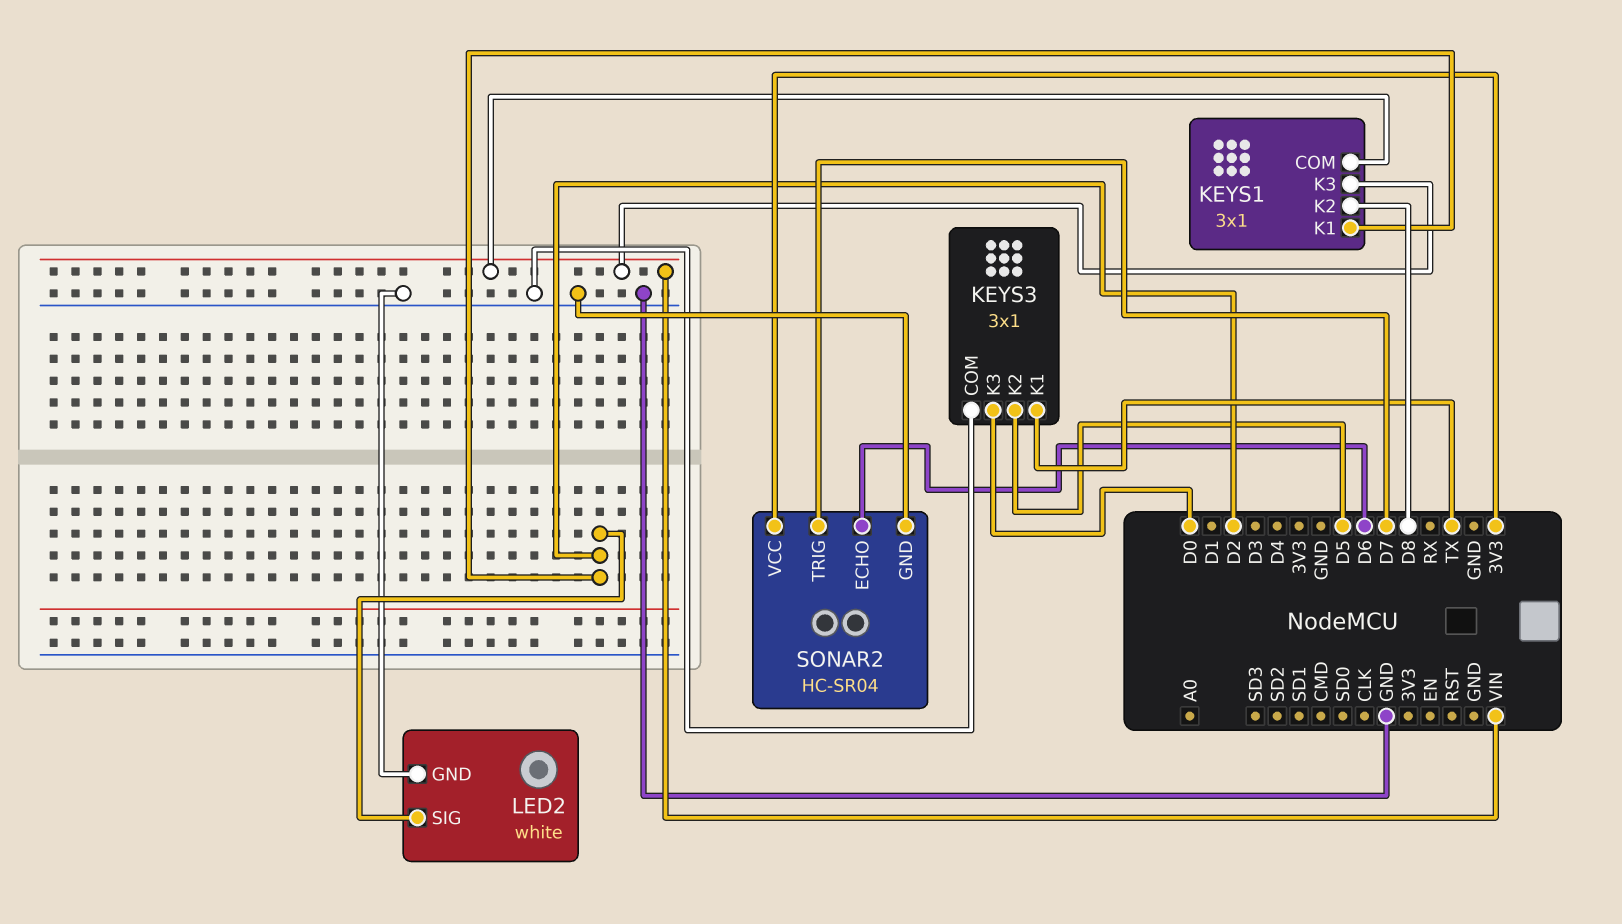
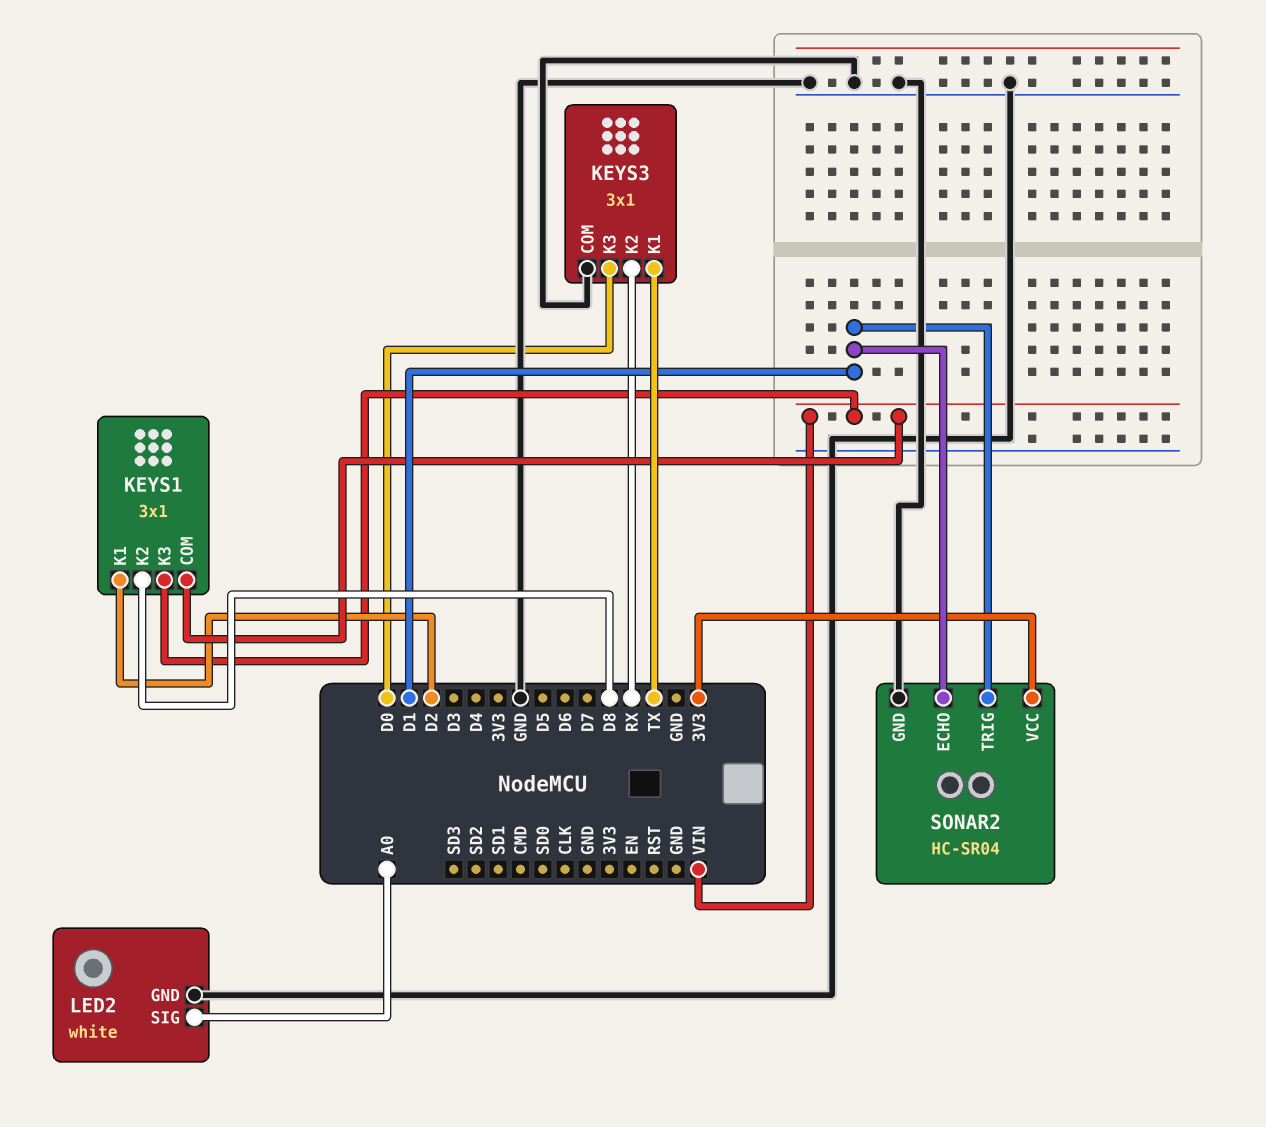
KEYS3 pin K2: D5 -> RX
LED2 pin SIG: D2 -> A0
SONAR2 pin ECHO: D6 -> D1
SONAR2 pin TRIG: D7 -> D1

